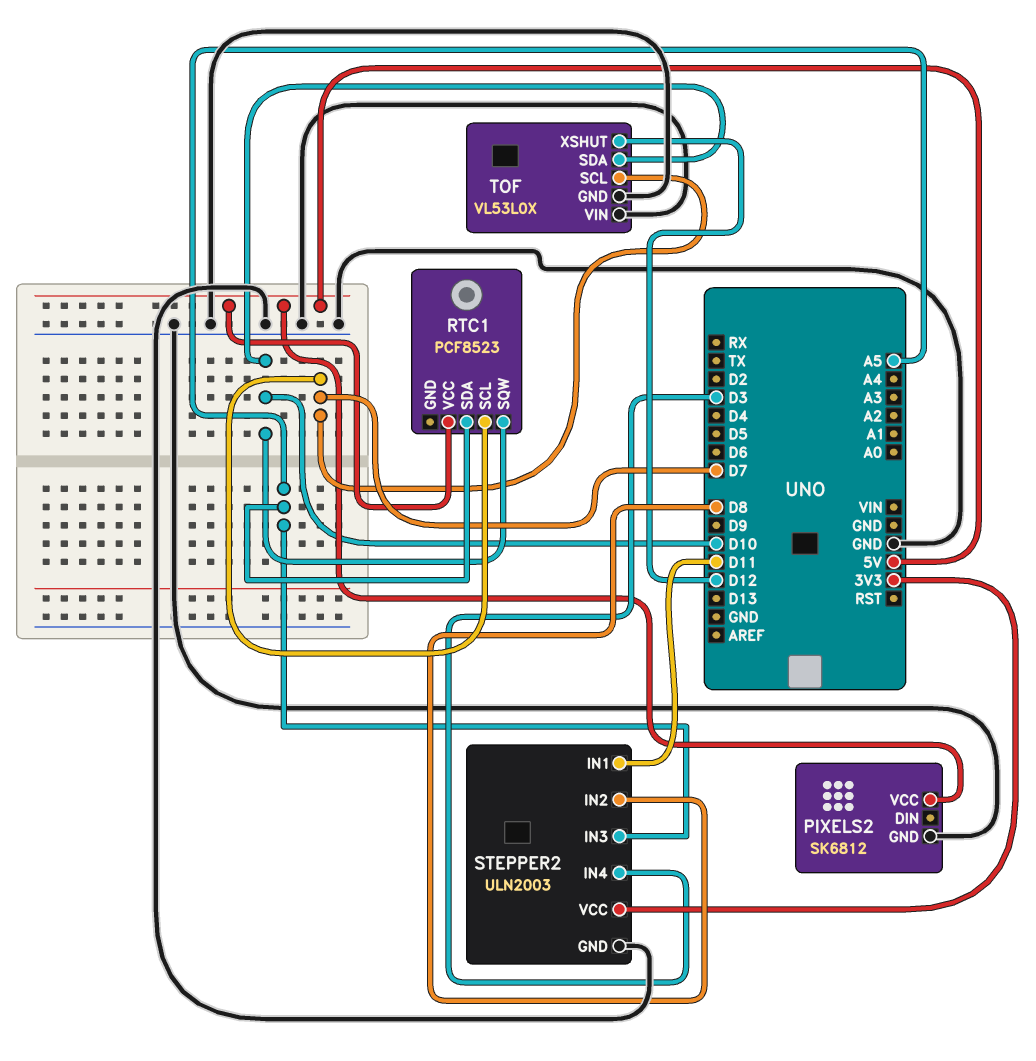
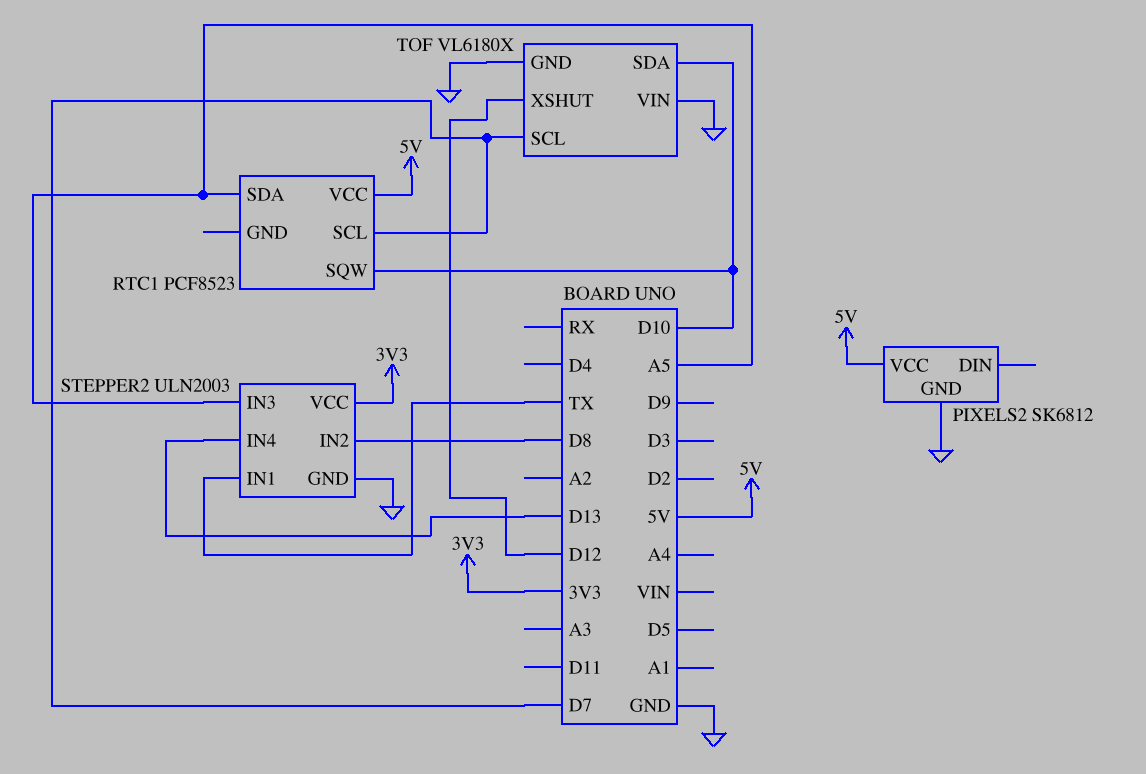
STEPPER2 pin IN1: D11 -> TX
STEPPER2 pin IN4: D3 -> D13
TOF: VL53L0X -> VL6180X

